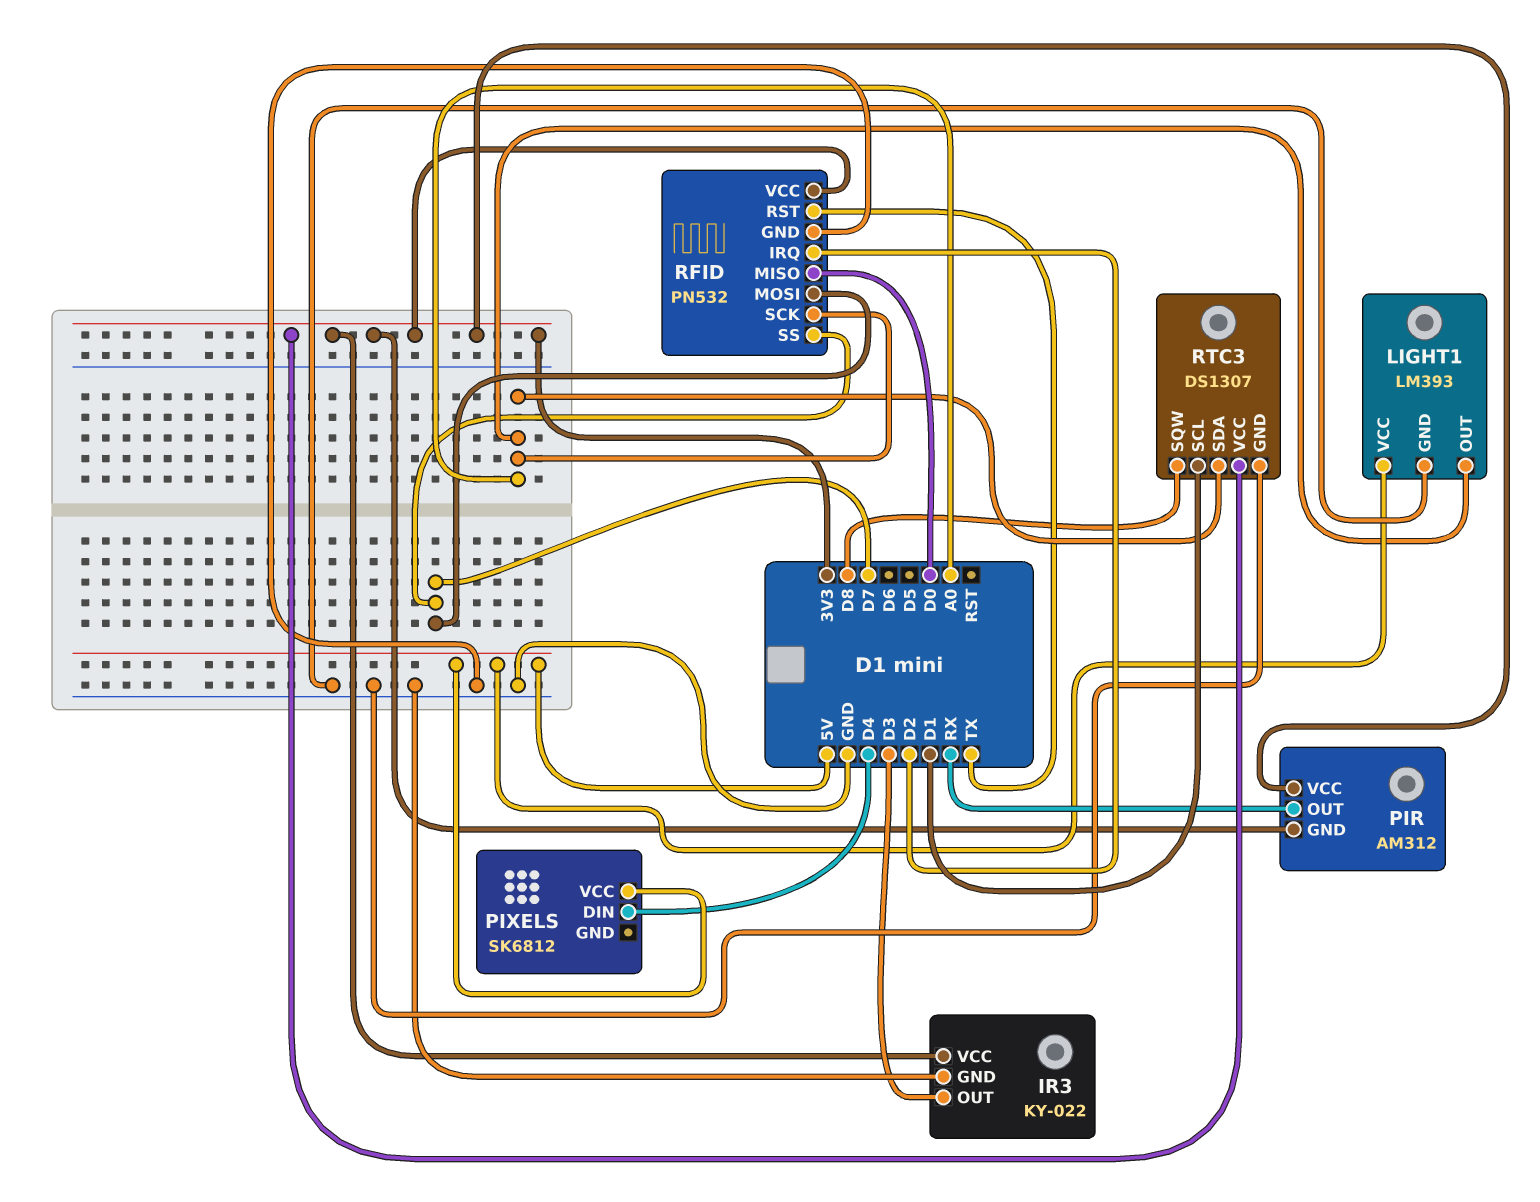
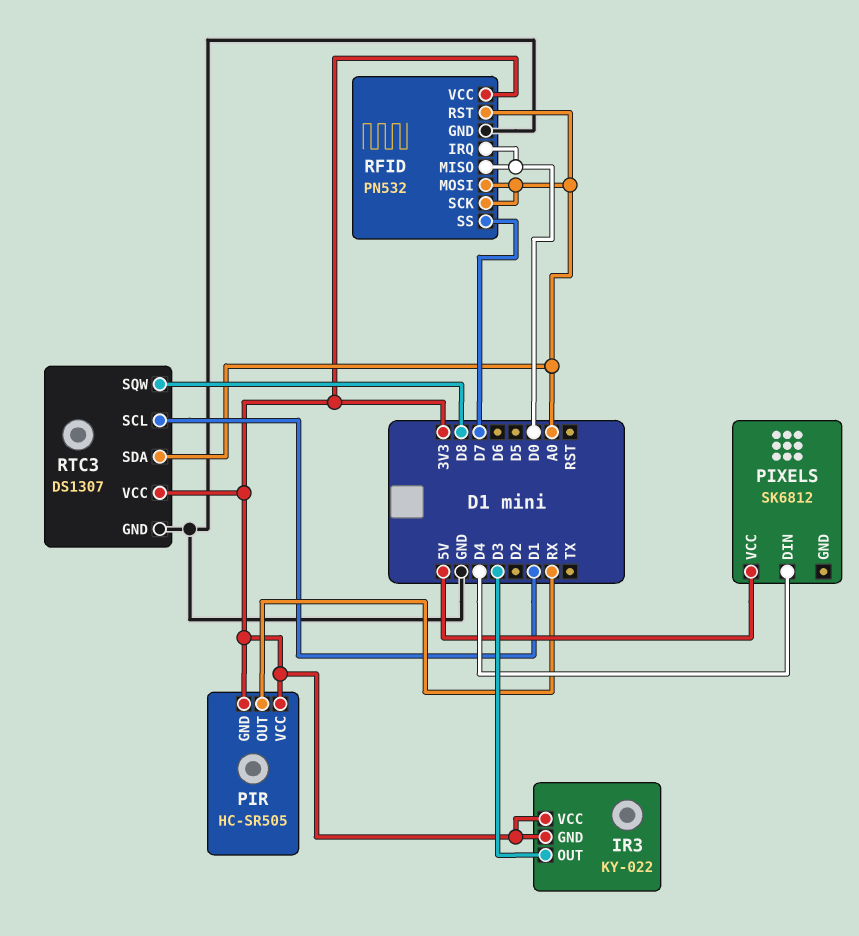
IR3 pin GND: GND -> 3V3
LIGHT1: LM393 -> none
LIGHT1 pin GND: GND -> none
LIGHT1 pin OUT: A0 -> none
LIGHT1 pin VCC: 5V -> none
PIR: AM312 -> HC-SR505
RFID pin IRQ: D2 -> D0
RFID pin MOSI: D7 -> A0
RFID pin RST: TX -> A0

